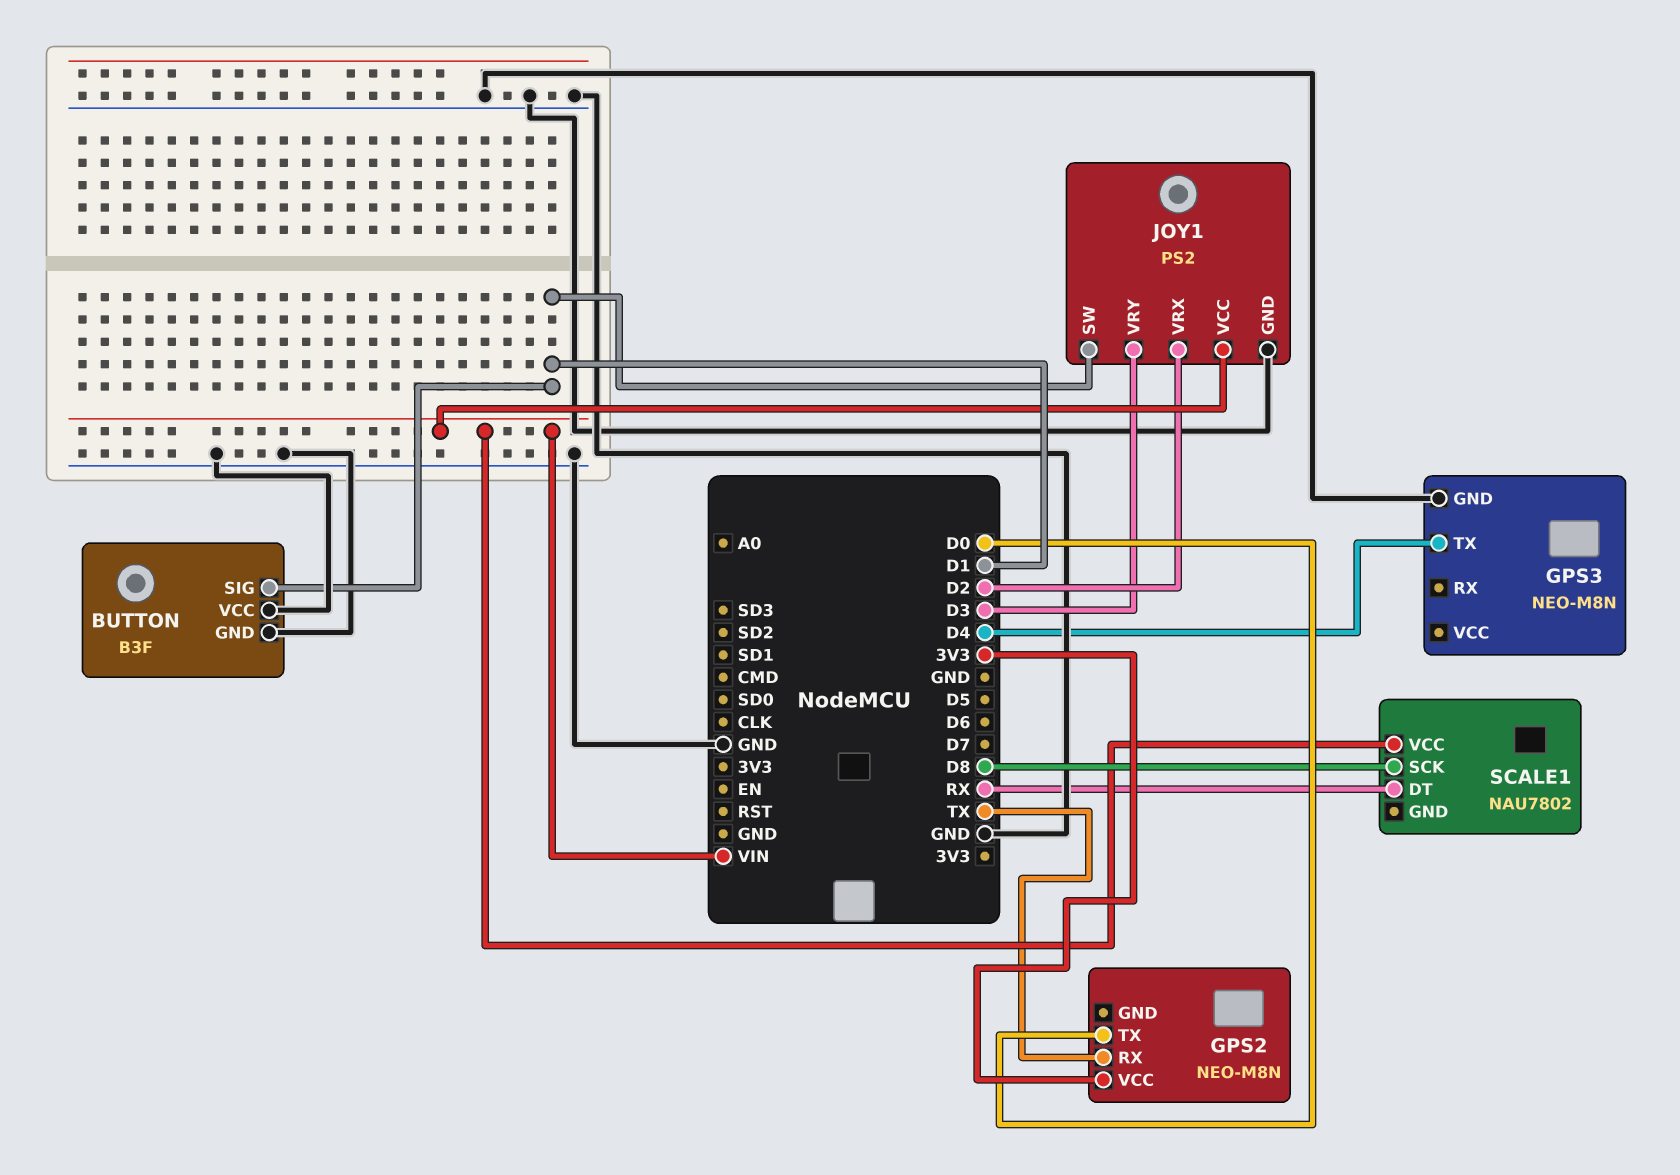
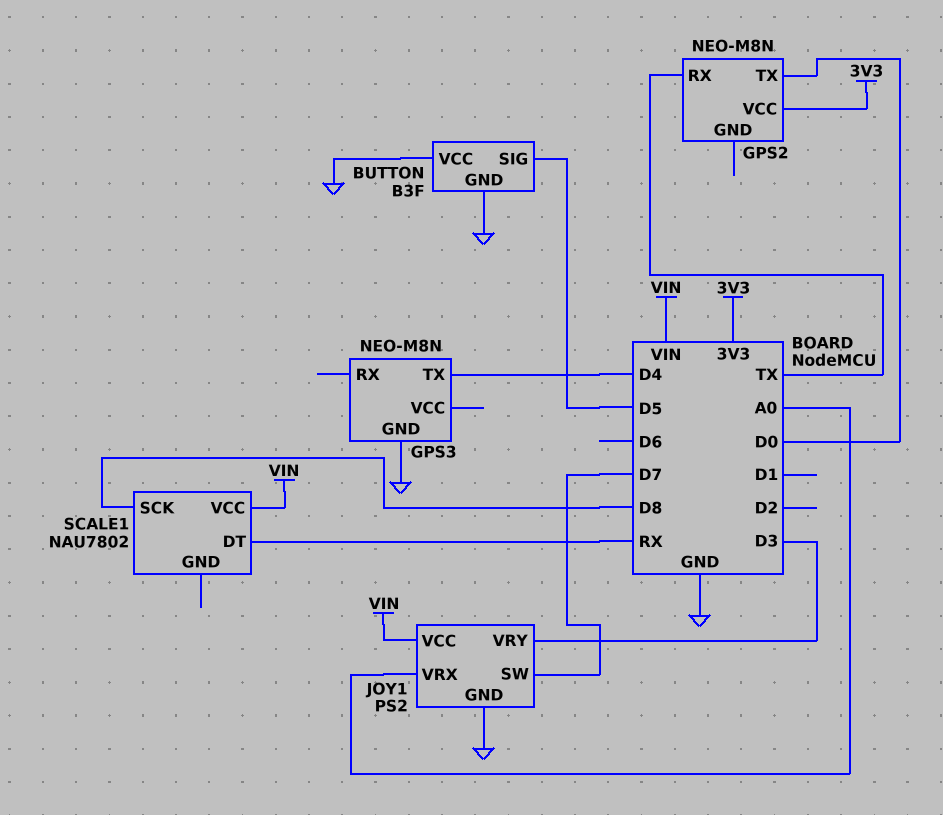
BUTTON pin SIG: D1 -> D5
JOY1 pin SW: D1 -> D7
JOY1 pin VRX: D2 -> A0

